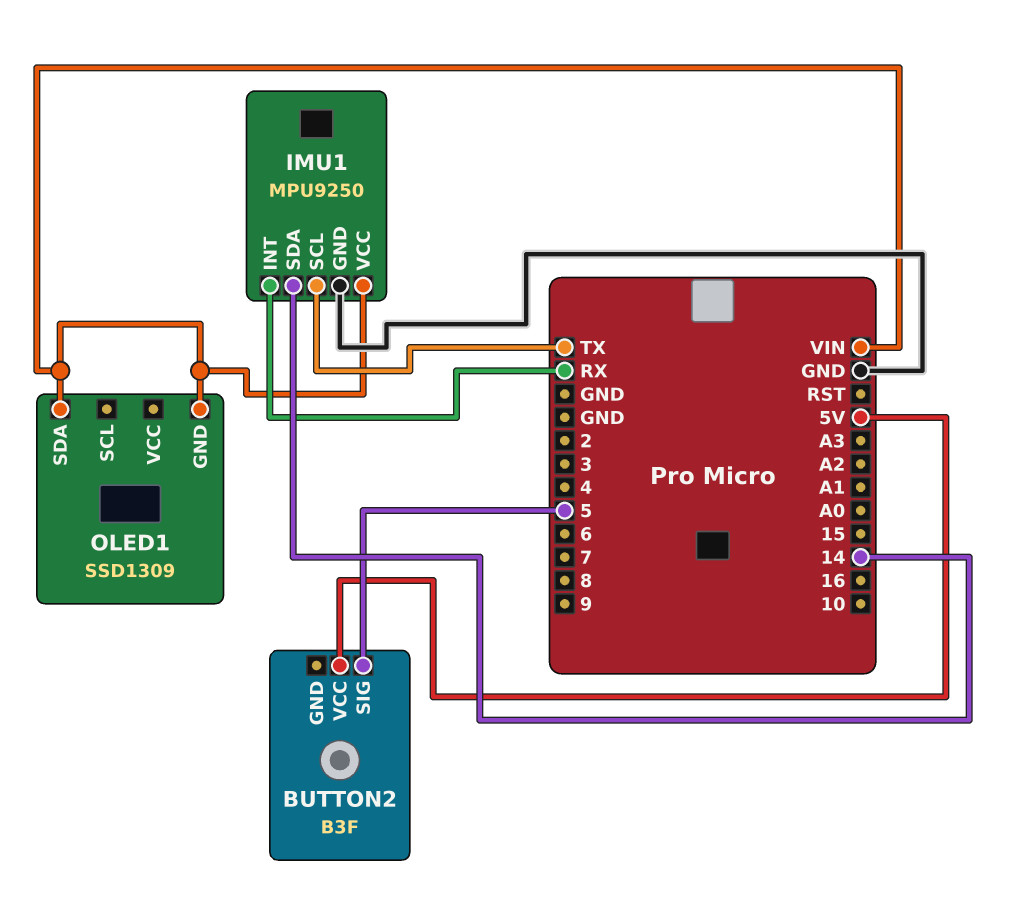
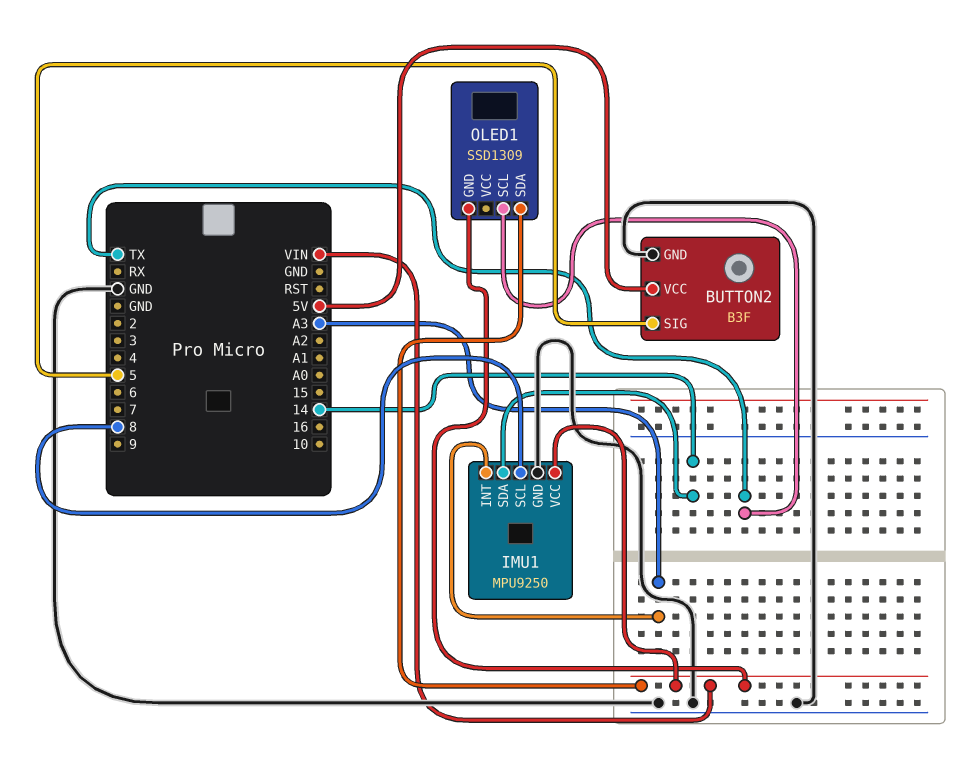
BUTTON2 pin GND: none -> GND
IMU1 pin INT: RX -> A3
IMU1 pin SCL: TX -> 8
OLED1 pin SCL: none -> TX

